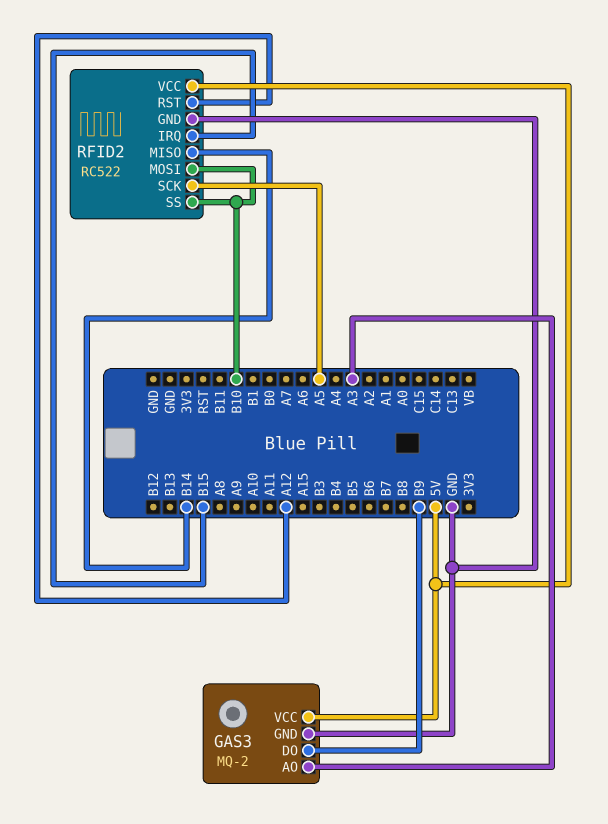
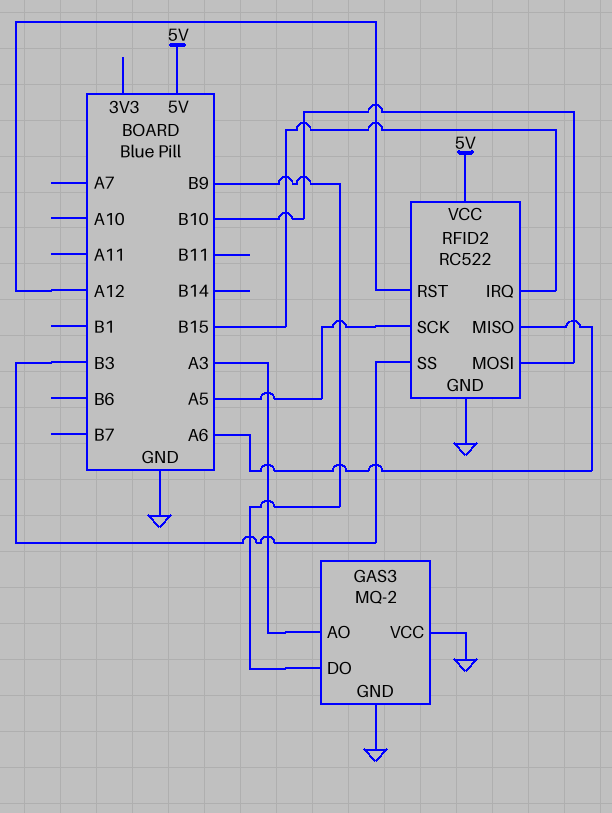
GAS3 pin VCC: 5V -> GND
RFID2 pin MISO: B14 -> A6
RFID2 pin SS: B10 -> B3

